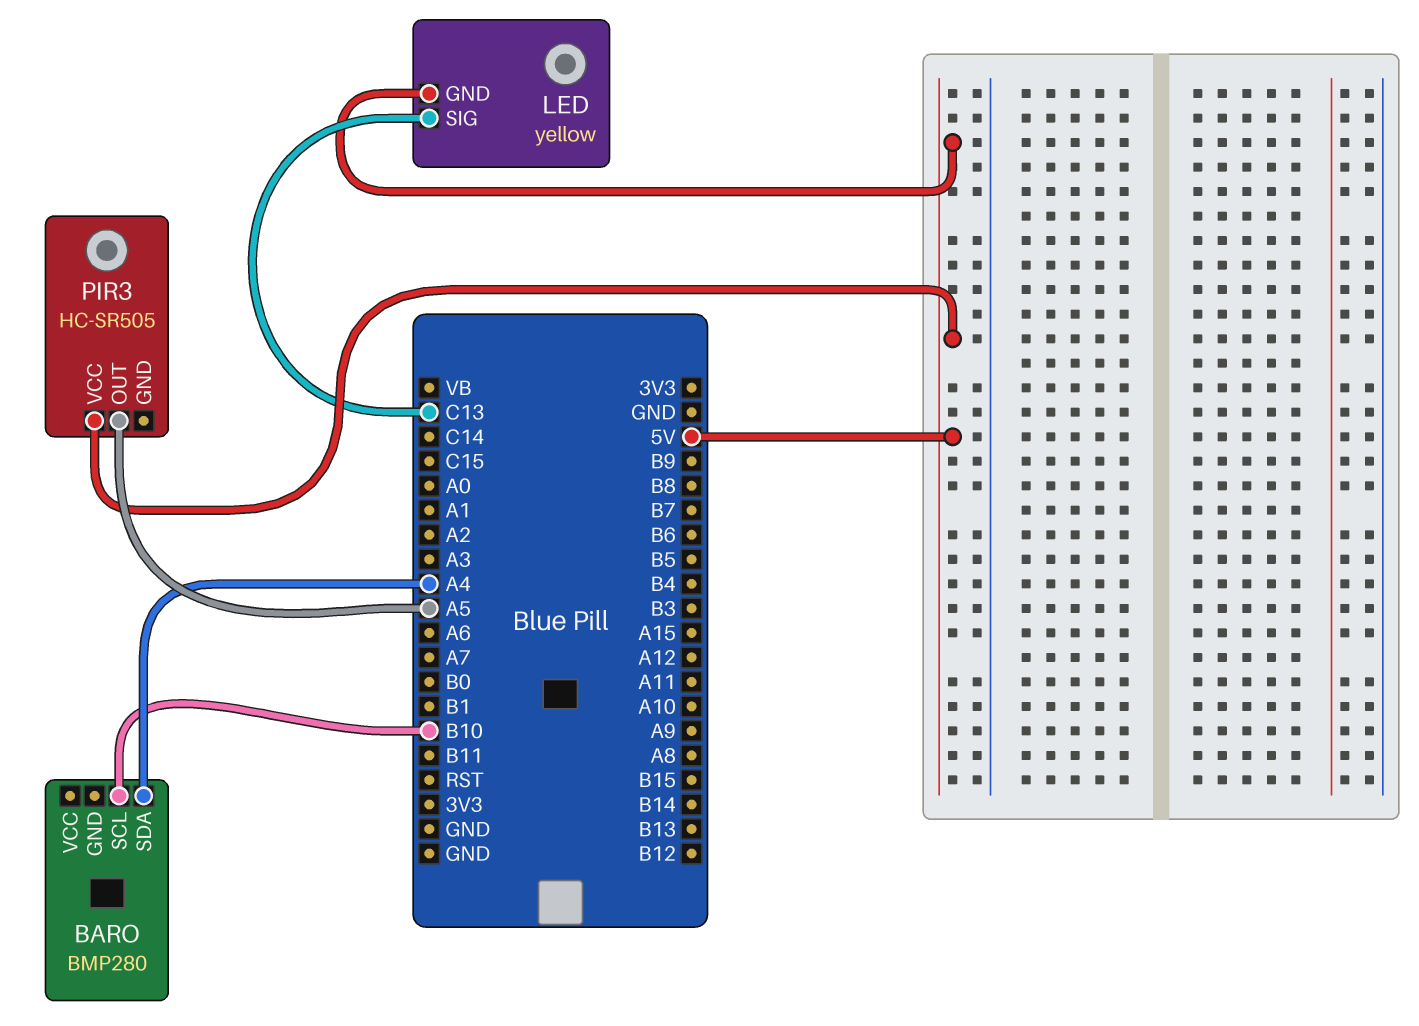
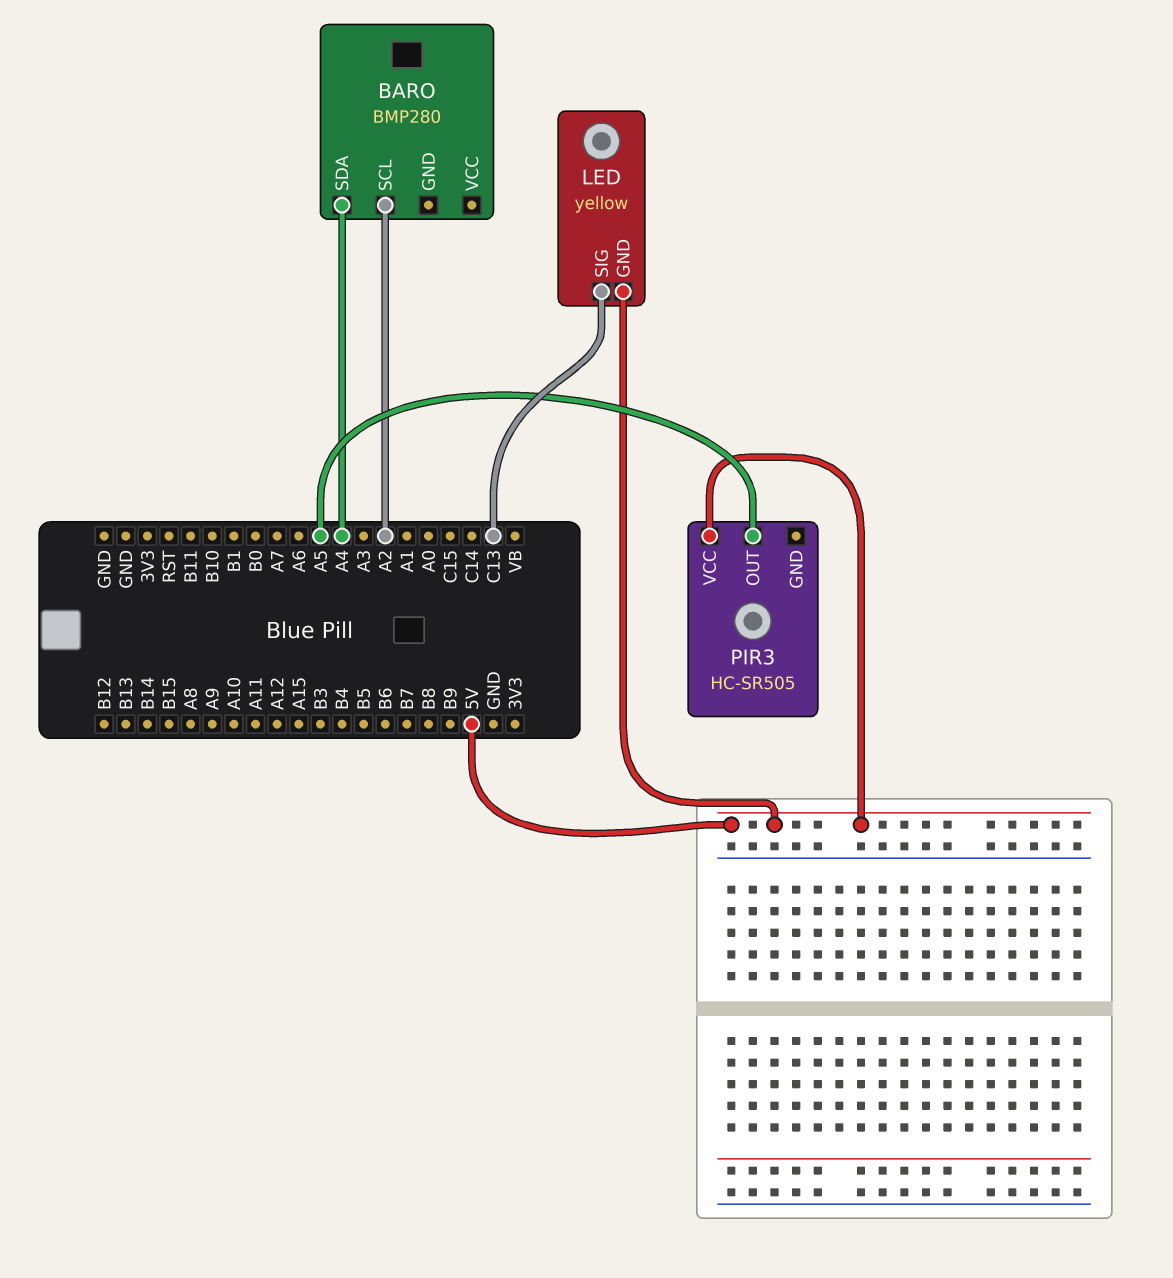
BARO pin SCL: B10 -> A2

